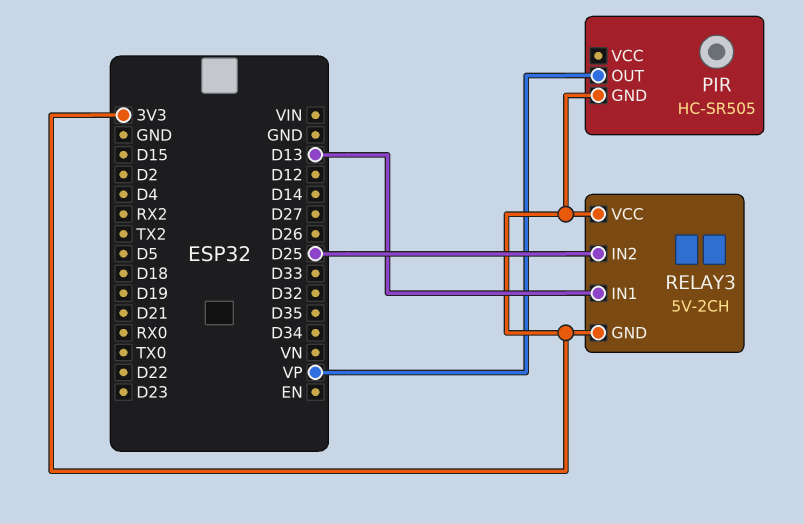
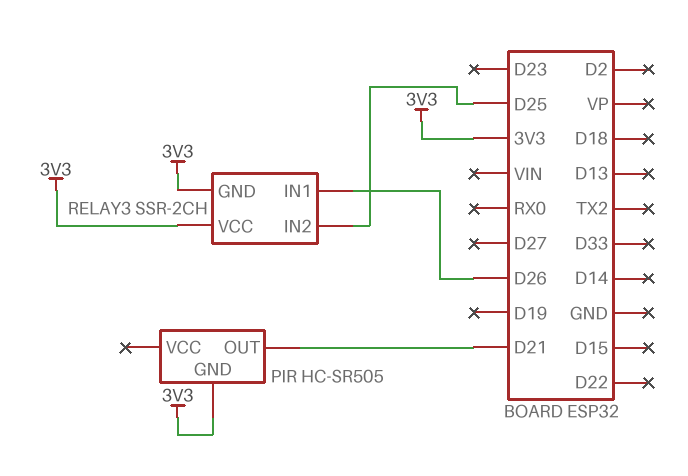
PIR pin OUT: VP -> D21
RELAY3: 5V-2CH -> SSR-2CH
RELAY3 pin IN1: D13 -> D26

